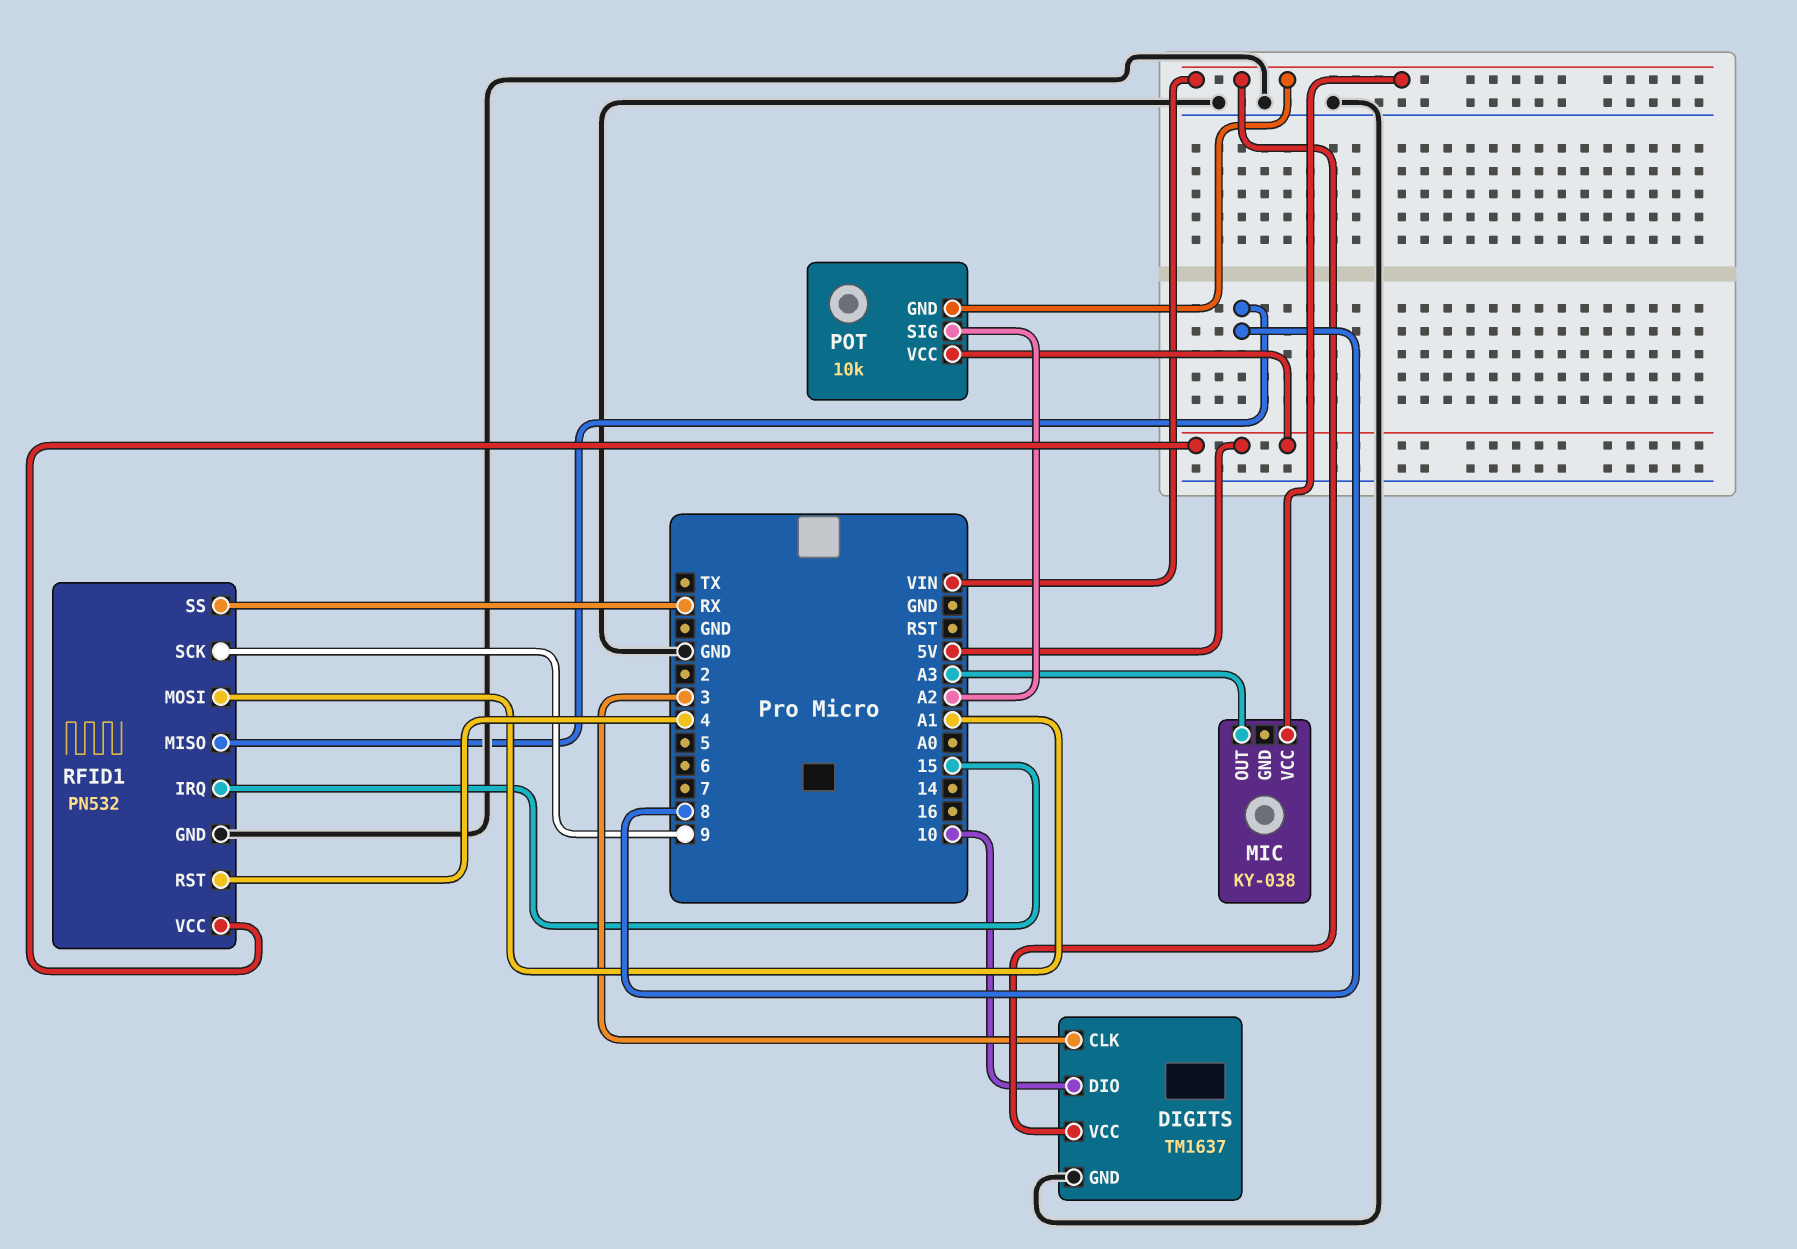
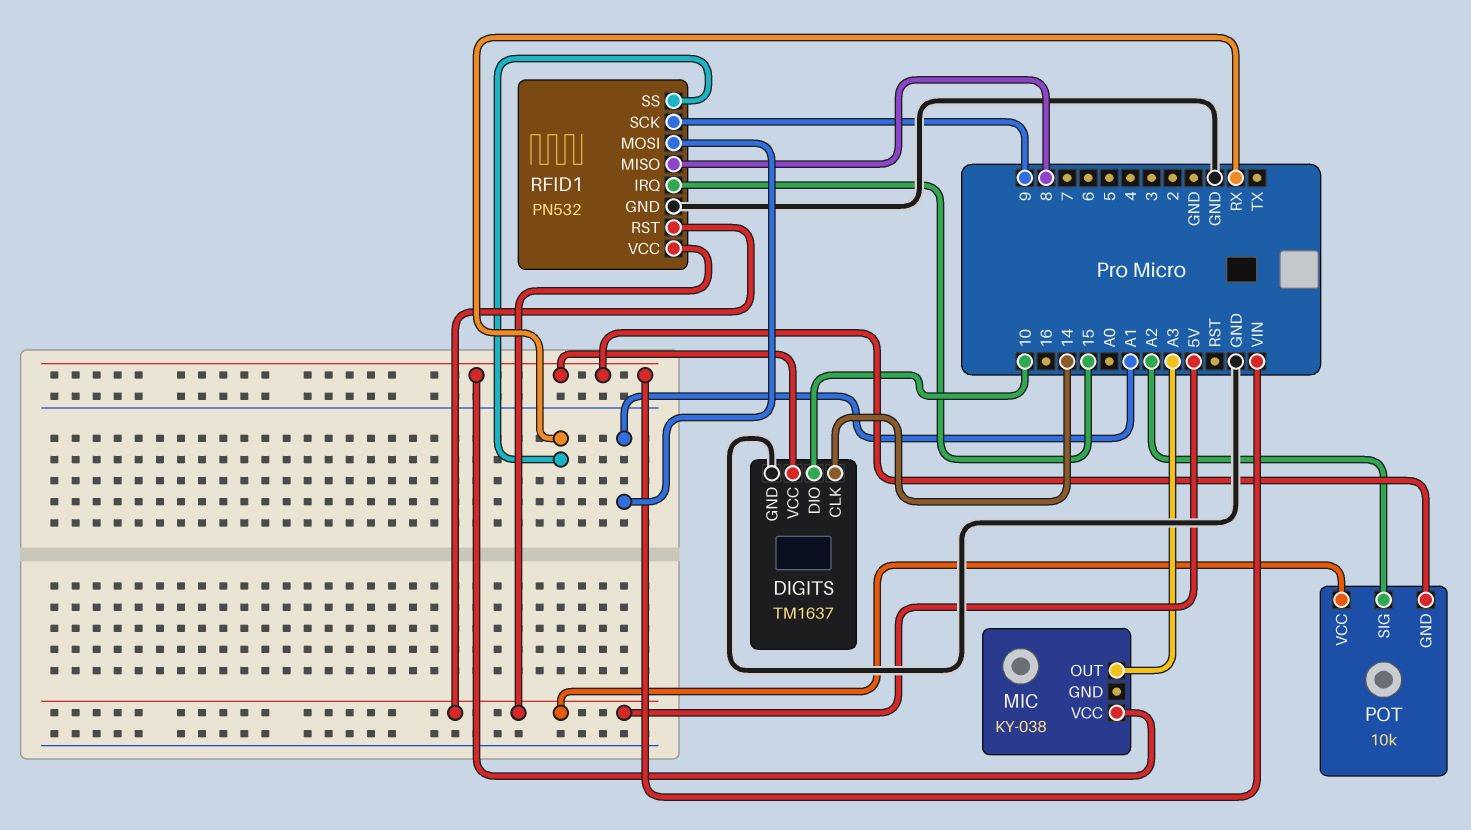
DIGITS pin CLK: 3 -> 14
RFID1 pin RST: 4 -> 5V

